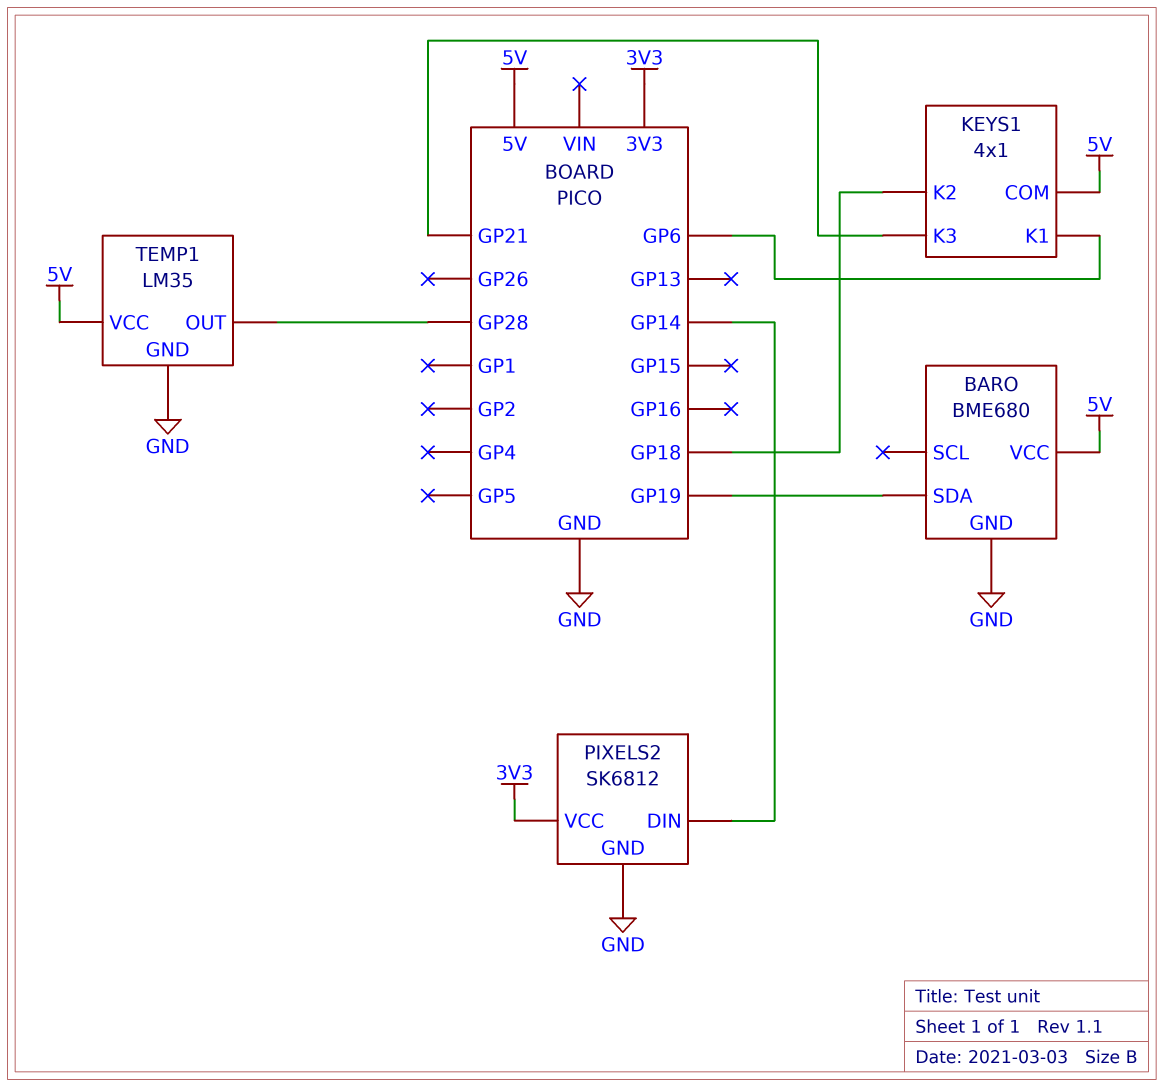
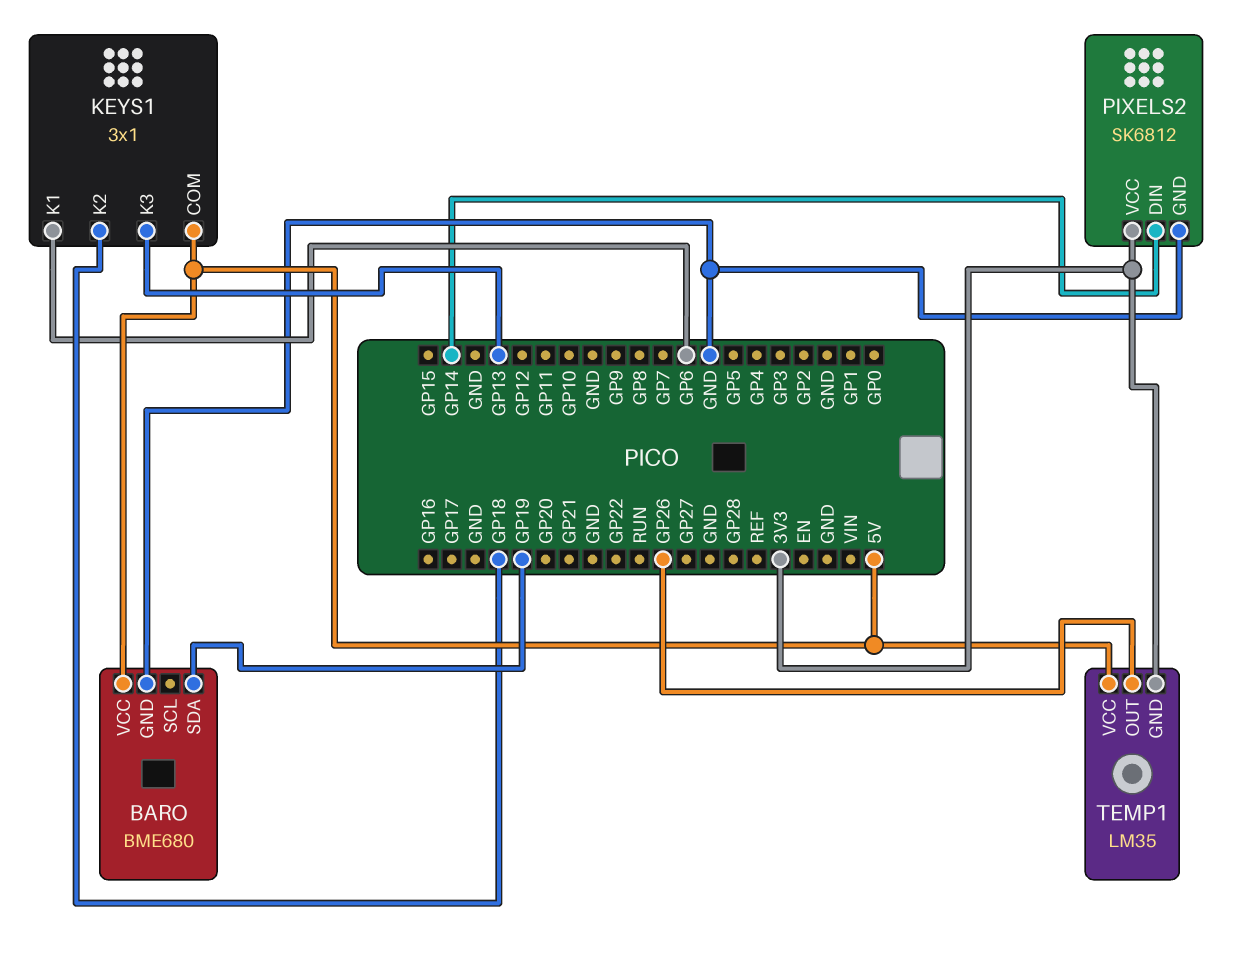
KEYS1: 4x1 -> 3x1
KEYS1 pin K3: GP21 -> GP13
TEMP1 pin GND: GND -> 3V3
TEMP1 pin OUT: GP28 -> GP26

